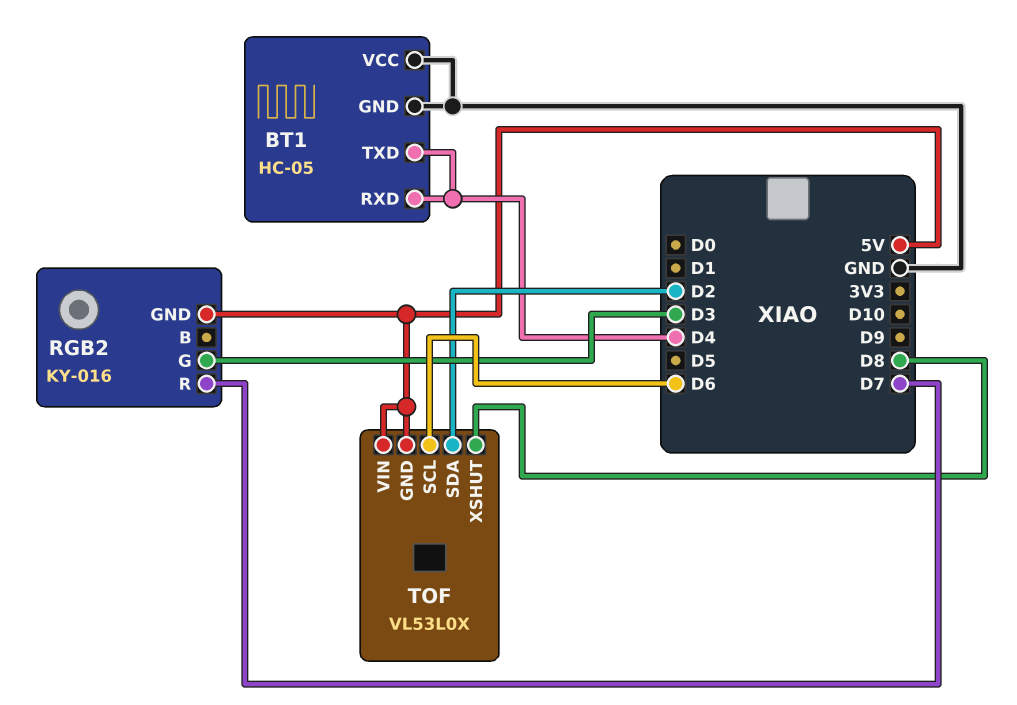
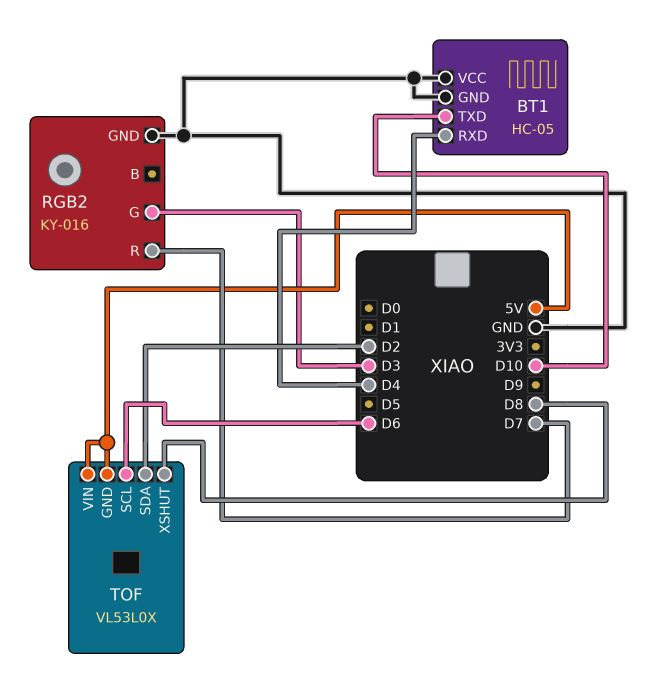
BT1 pin TXD: D4 -> D10
RGB2 pin GND: 5V -> GND

